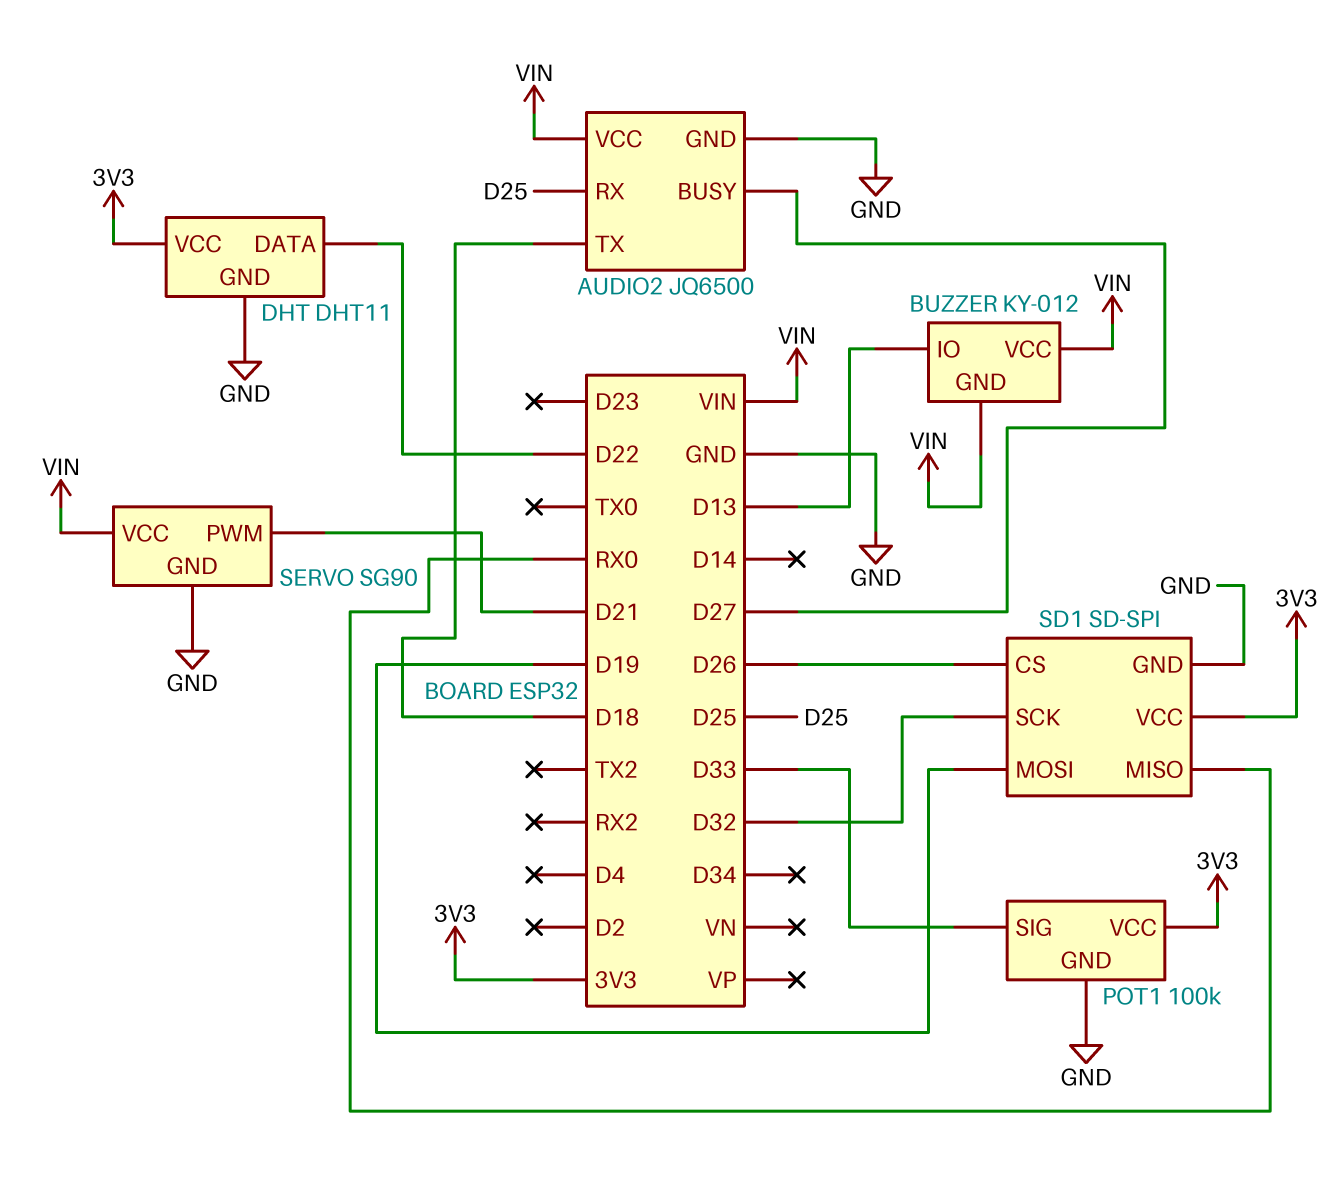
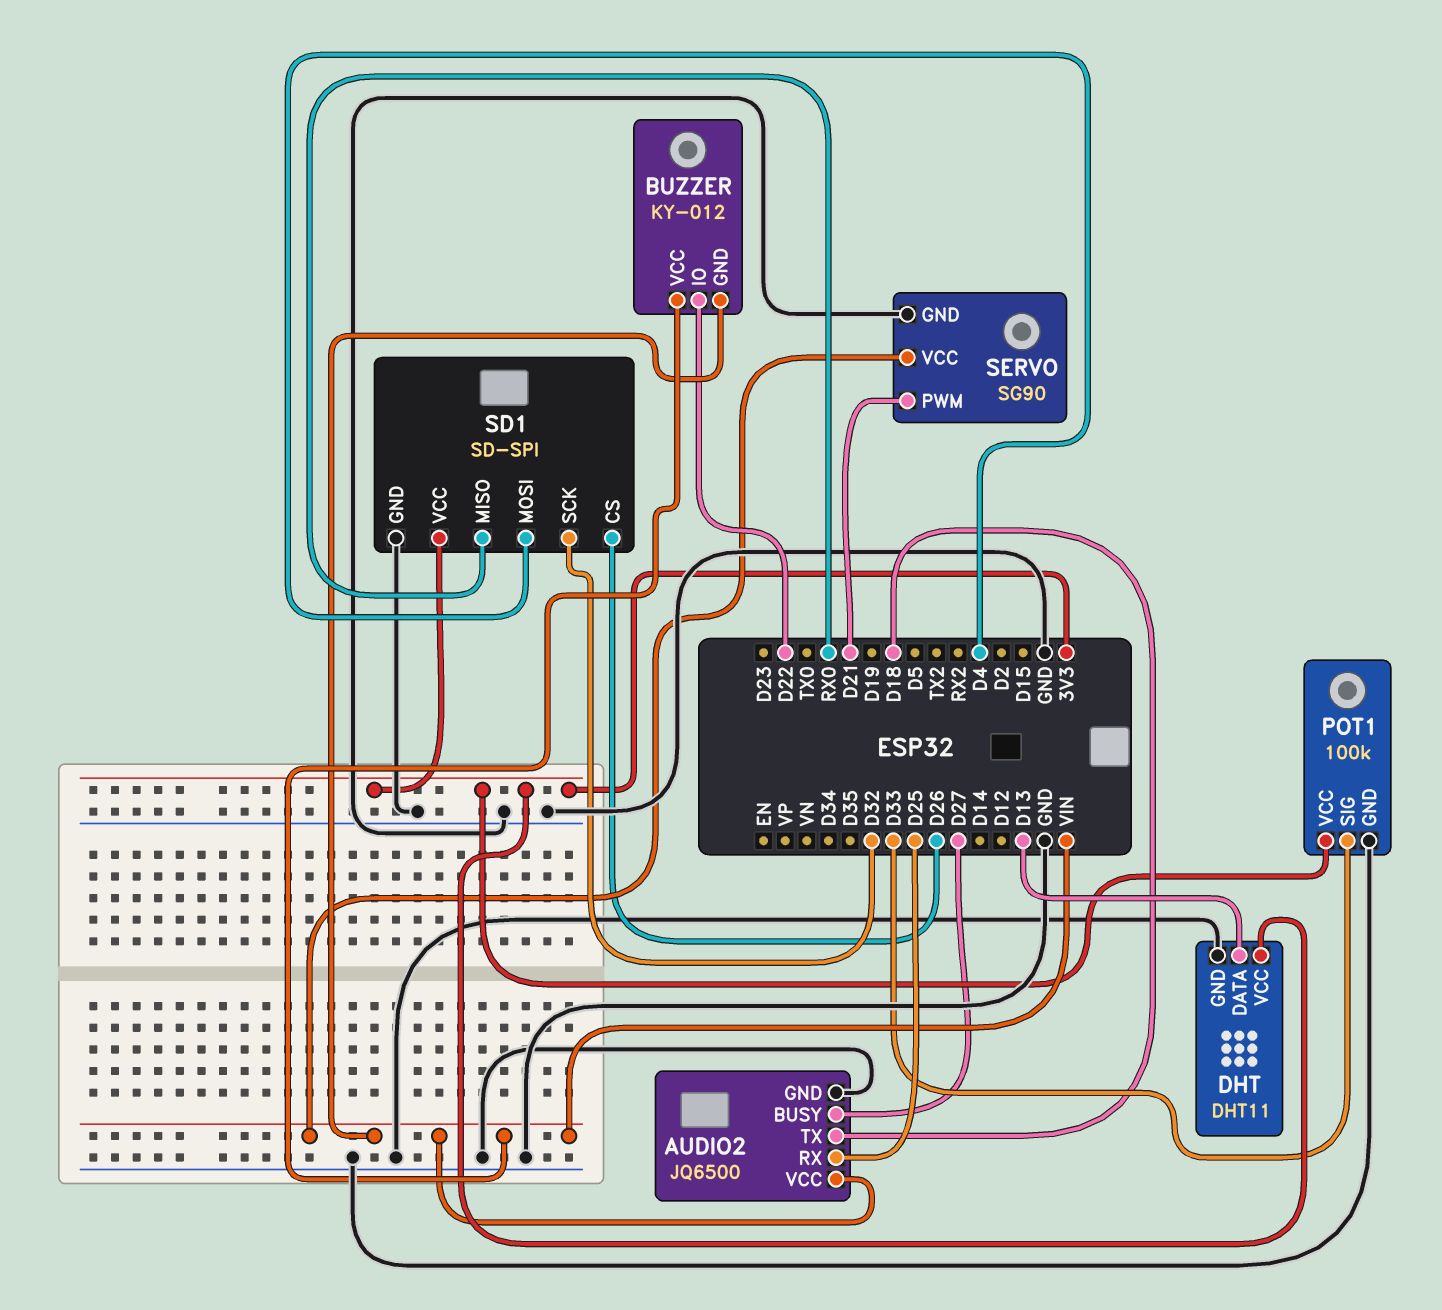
BUZZER pin IO: D13 -> D22
DHT pin DATA: D22 -> D13
SD1 pin MOSI: D19 -> D4

